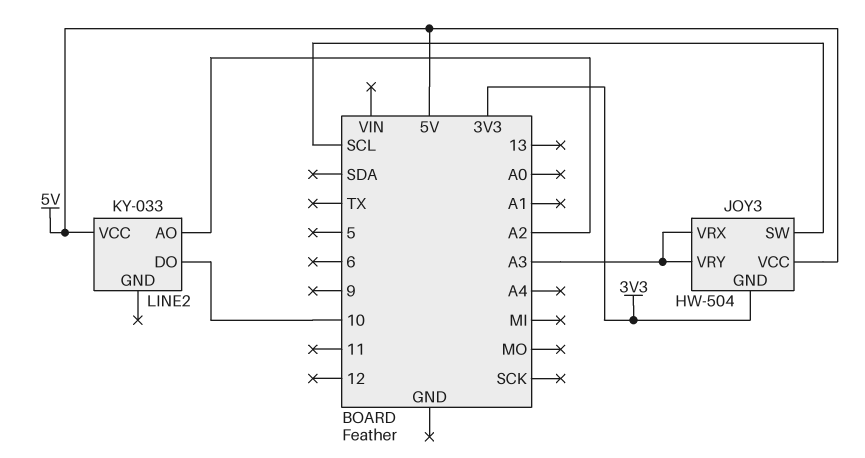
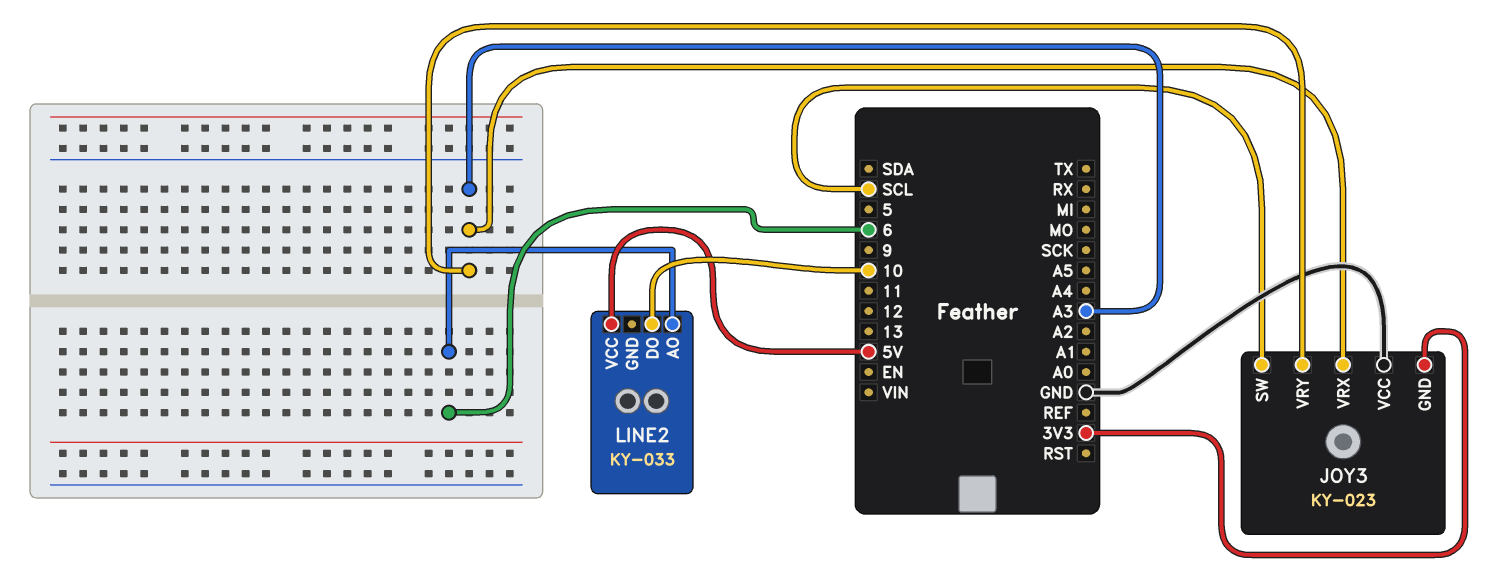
JOY3: HW-504 -> KY-023
JOY3 pin VCC: 5V -> GND
LINE2 pin AO: A2 -> 6

